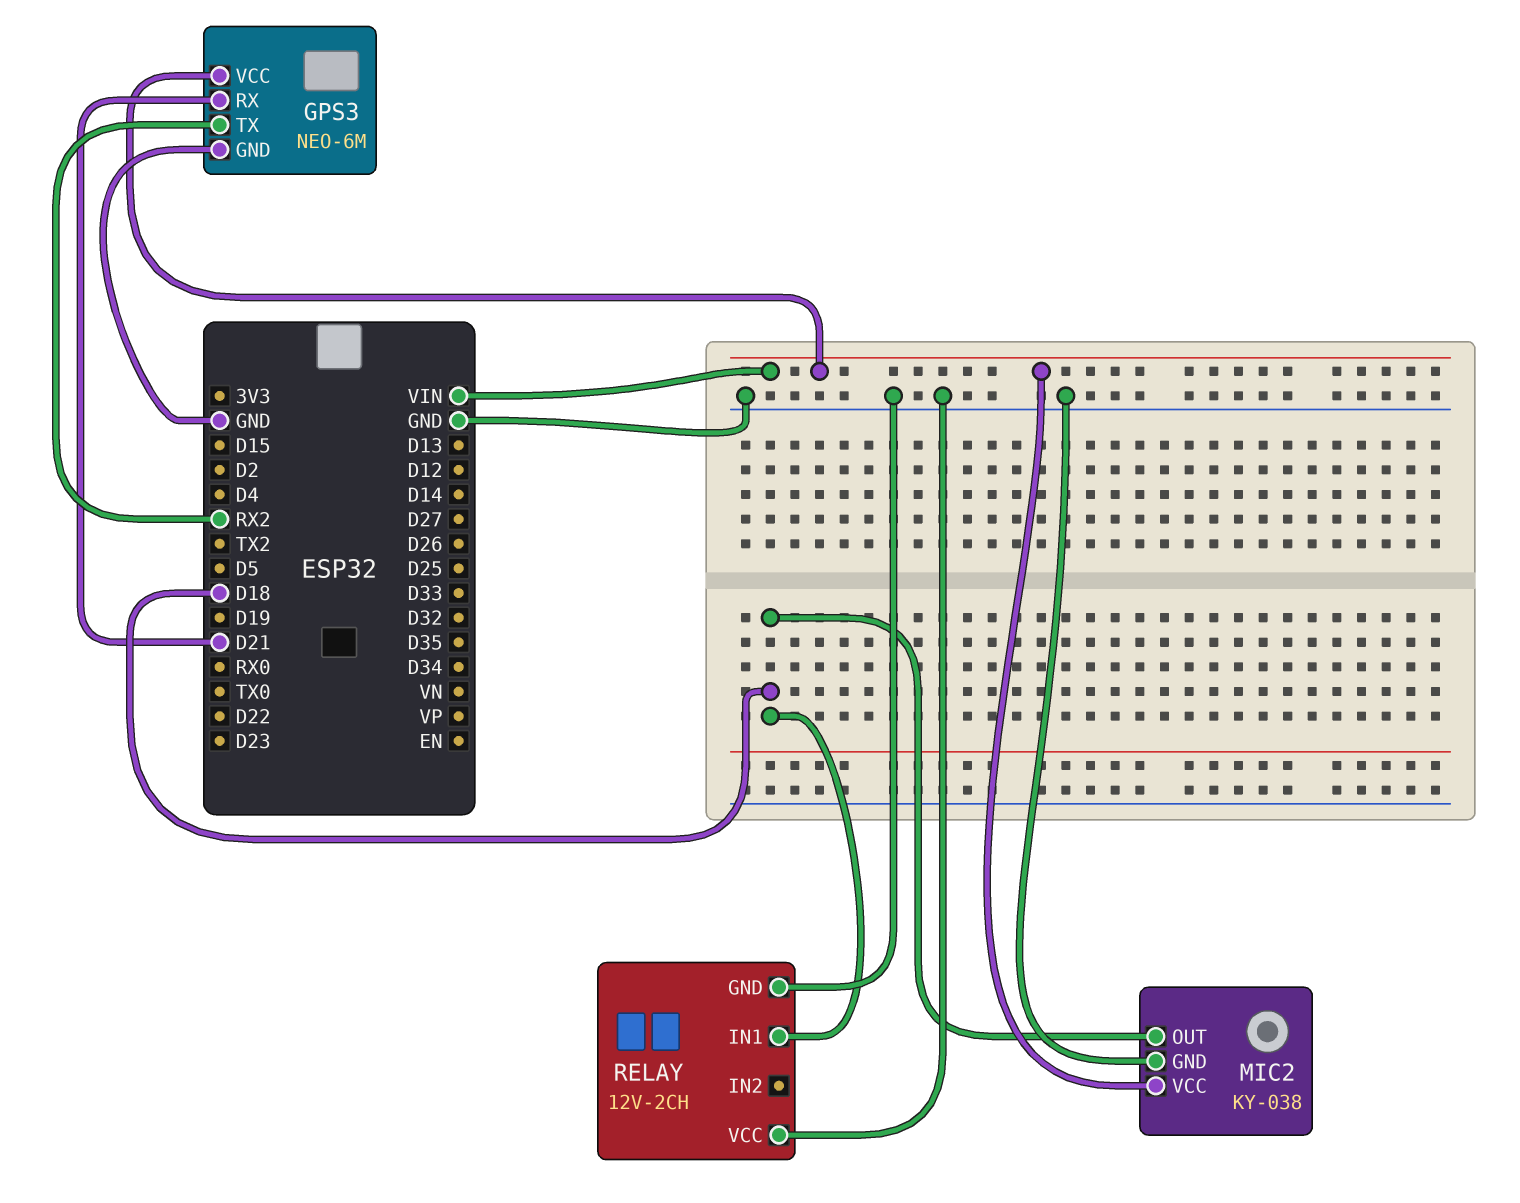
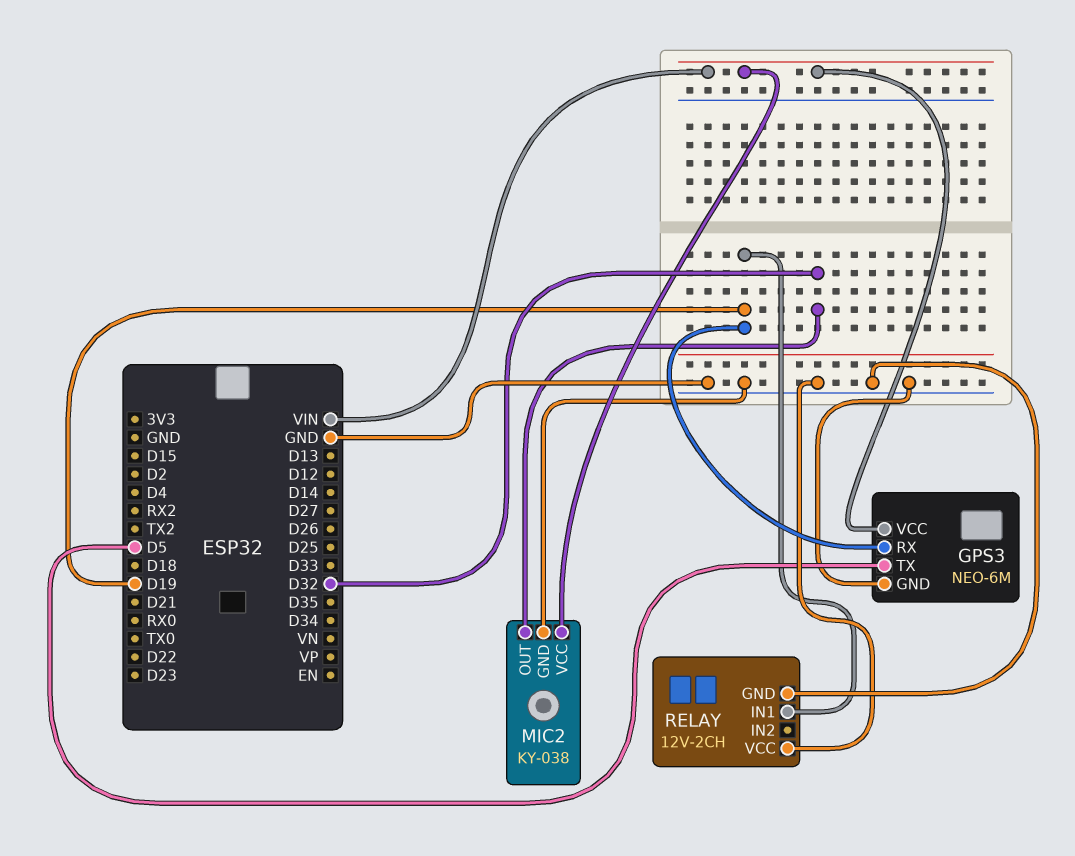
GPS3 pin RX: D21 -> D19
GPS3 pin TX: RX2 -> D5
MIC2 pin OUT: D18 -> D32
RELAY pin IN1: D18 -> D19

